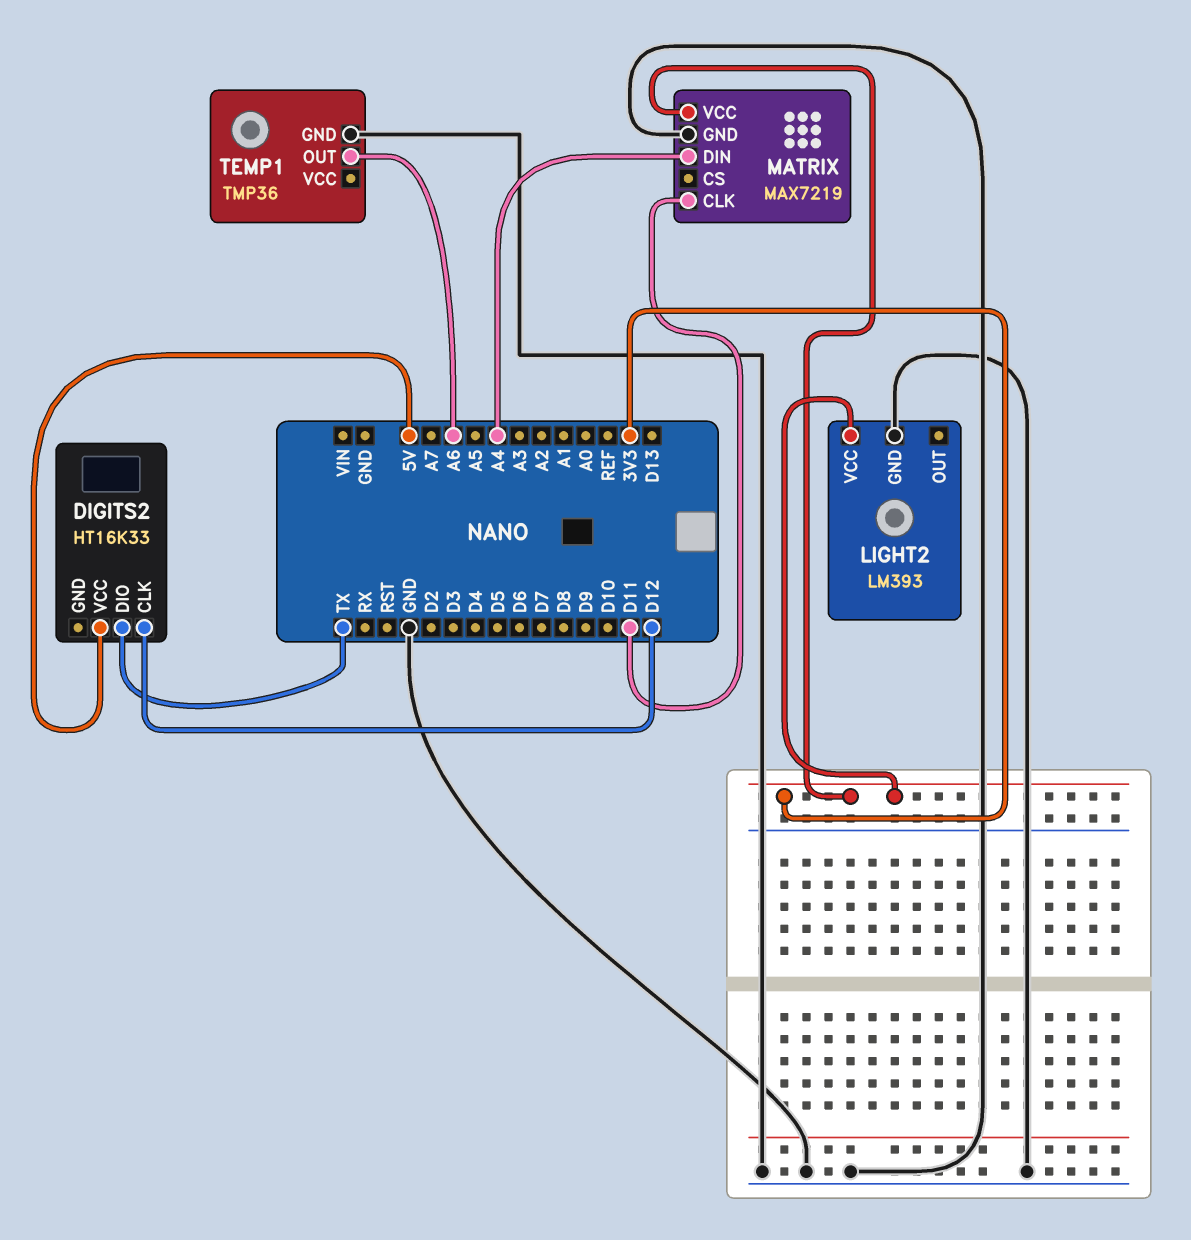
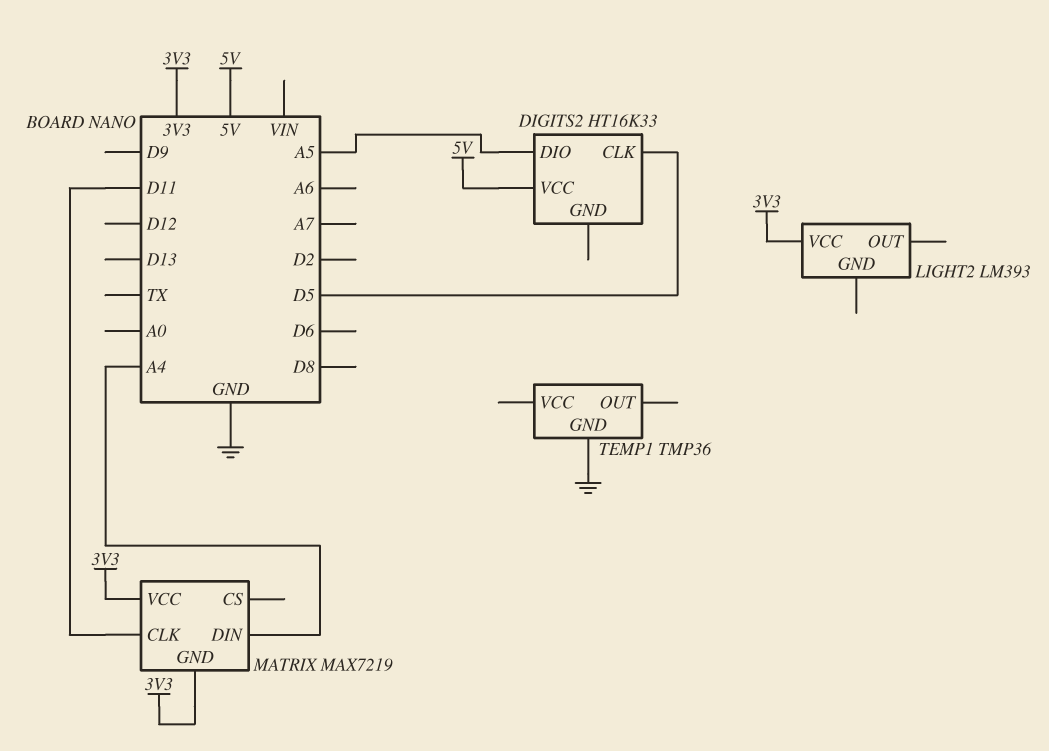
DIGITS2 pin CLK: D12 -> D5
DIGITS2 pin DIO: TX -> A5
LIGHT2 pin GND: GND -> none
MATRIX pin GND: GND -> 3V3
TEMP1 pin OUT: A6 -> none

